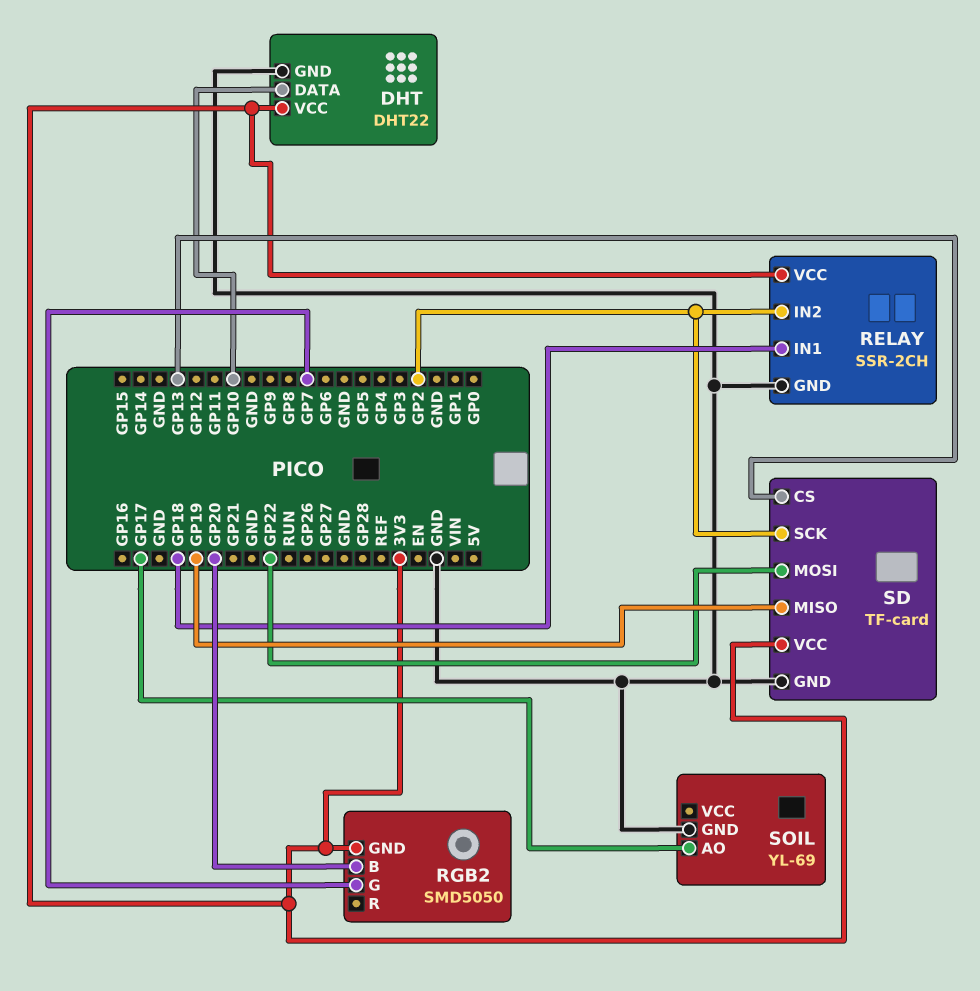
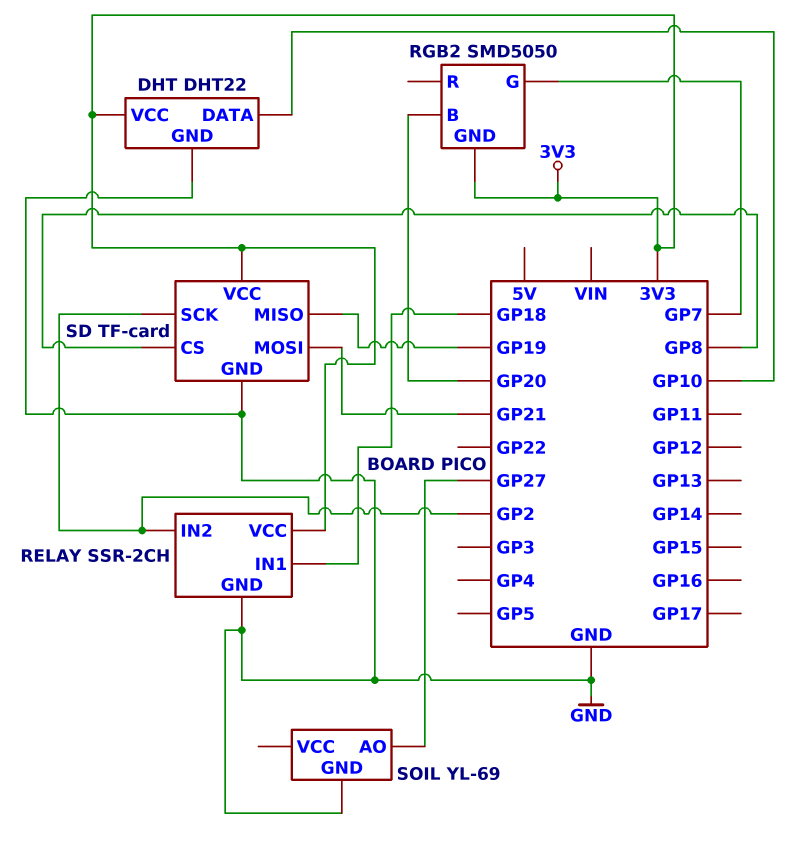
SD pin CS: GP13 -> GP8
SD pin MOSI: GP22 -> GP21
SOIL pin AO: GP17 -> GP27

